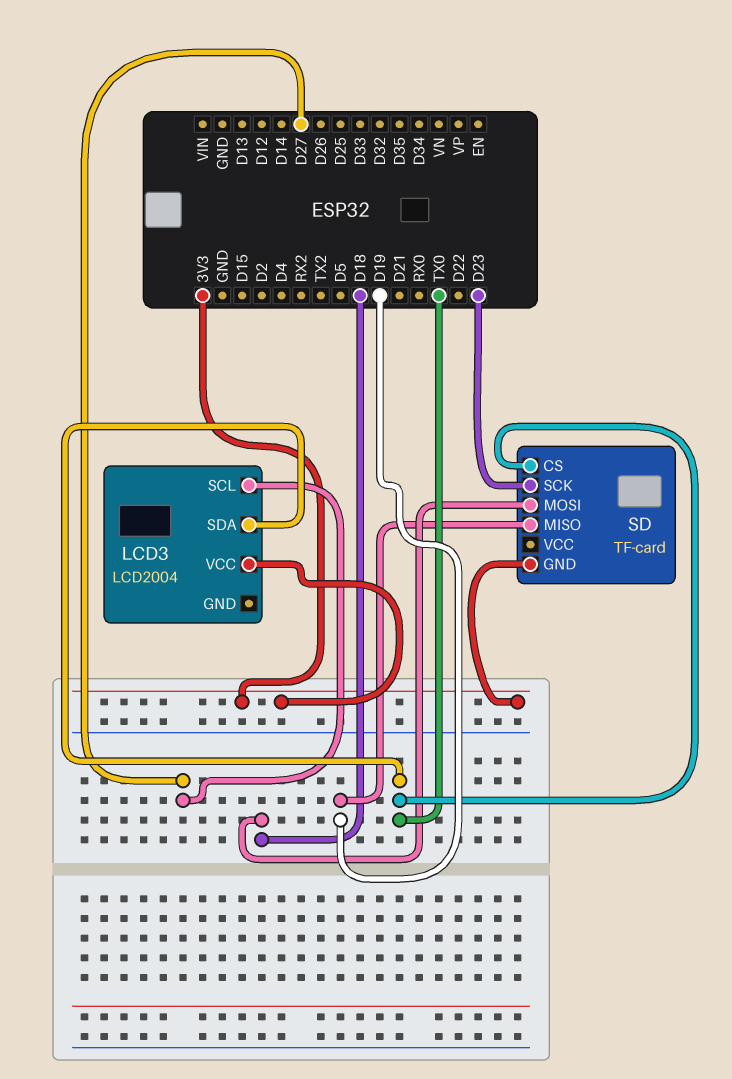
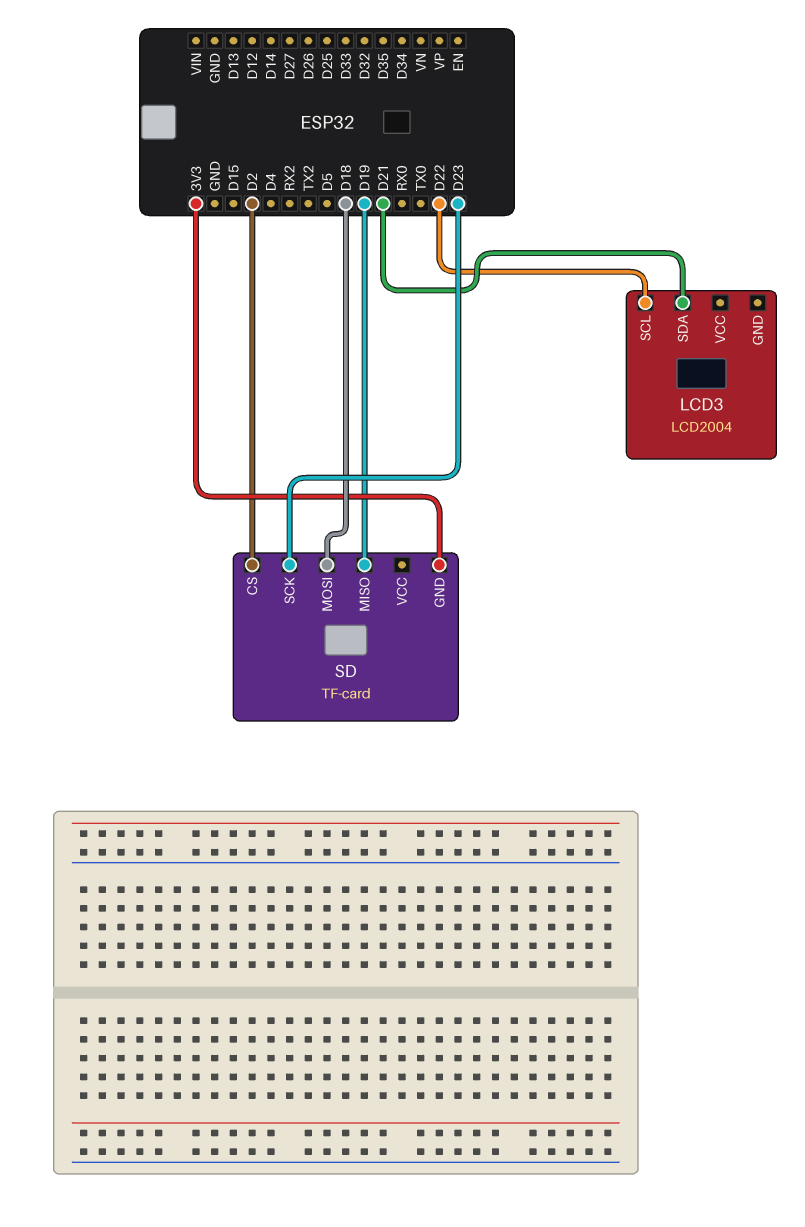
LCD3 pin SCL: D27 -> D22
LCD3 pin SDA: TX0 -> D21
LCD3 pin VCC: 3V3 -> none
SD pin CS: TX0 -> D2

